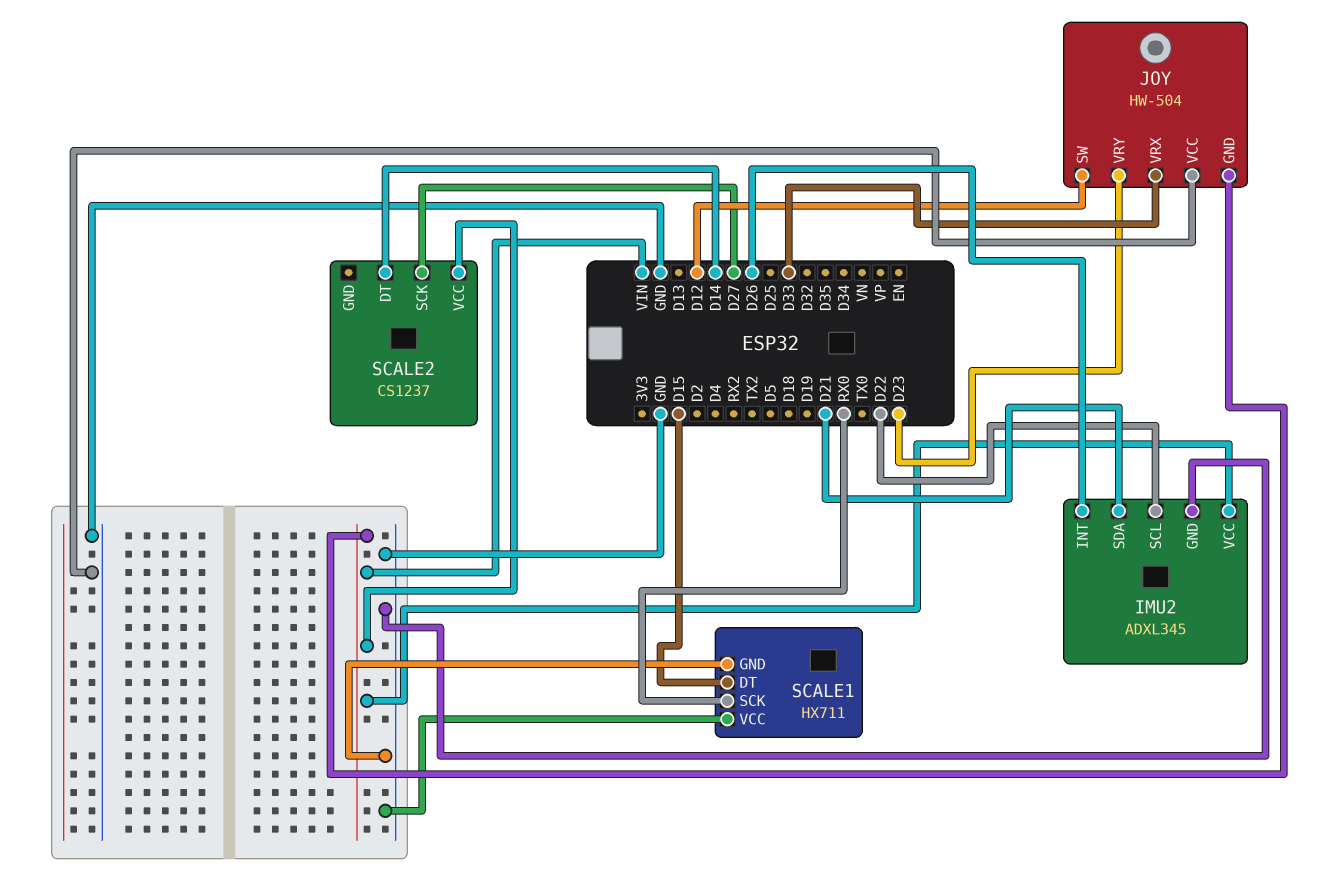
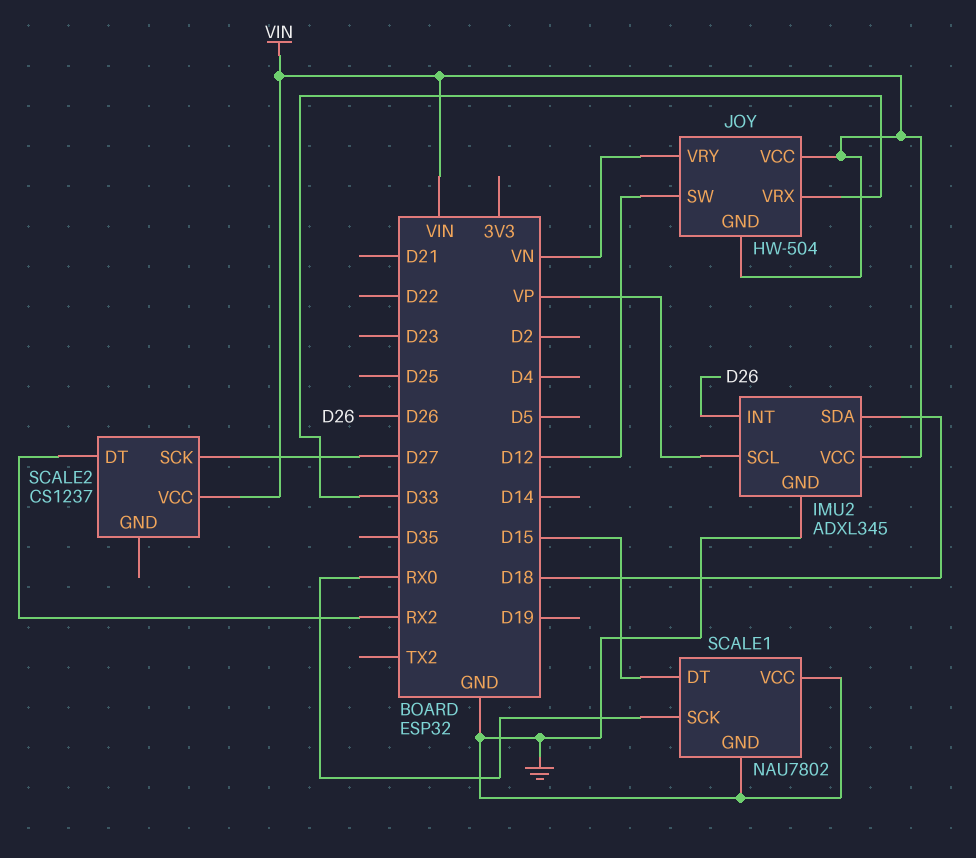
IMU2 pin SCL: D22 -> VP
IMU2 pin SDA: D21 -> D18
JOY pin VCC: GND -> VIN
JOY pin VRY: D23 -> VN
SCALE1: HX711 -> NAU7802
SCALE2 pin DT: D14 -> RX2

